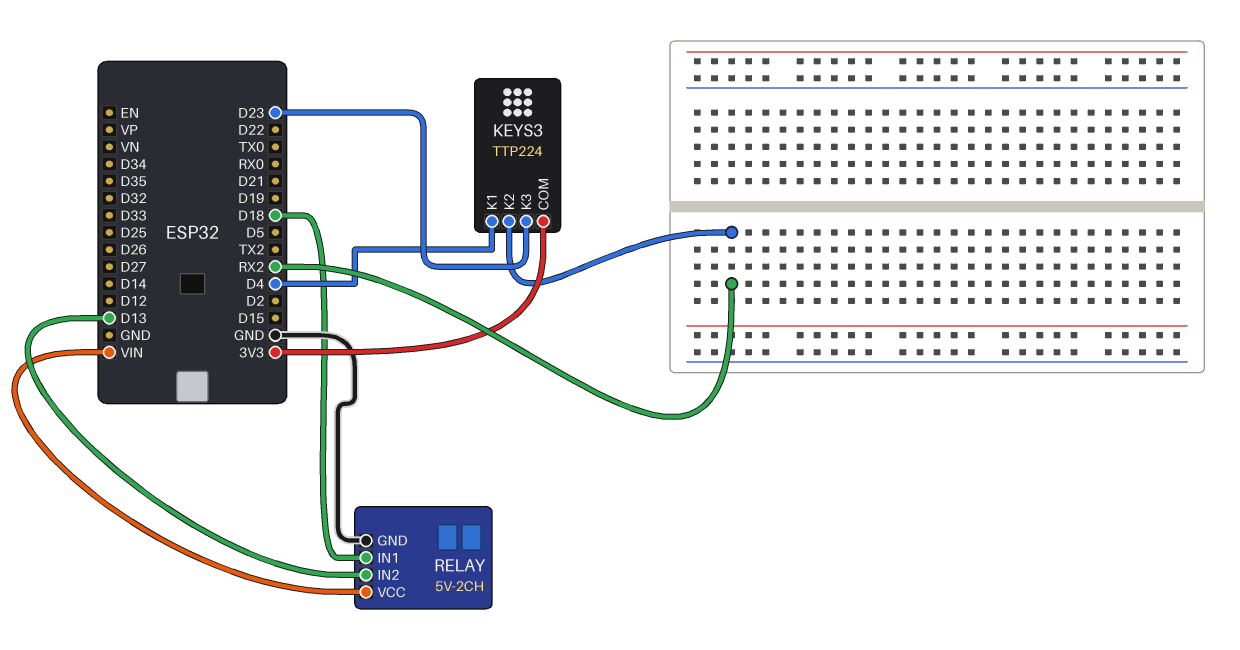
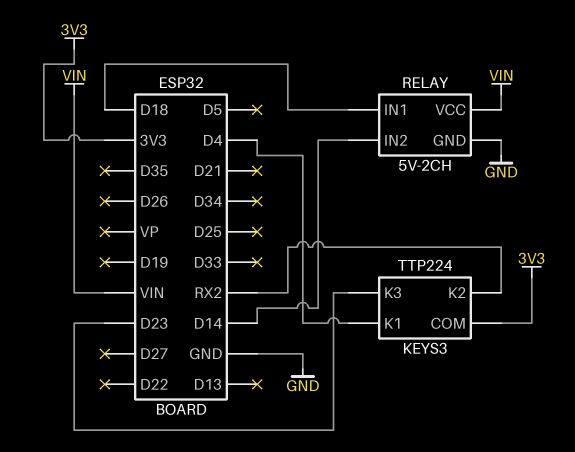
RELAY pin IN2: D13 -> D14

